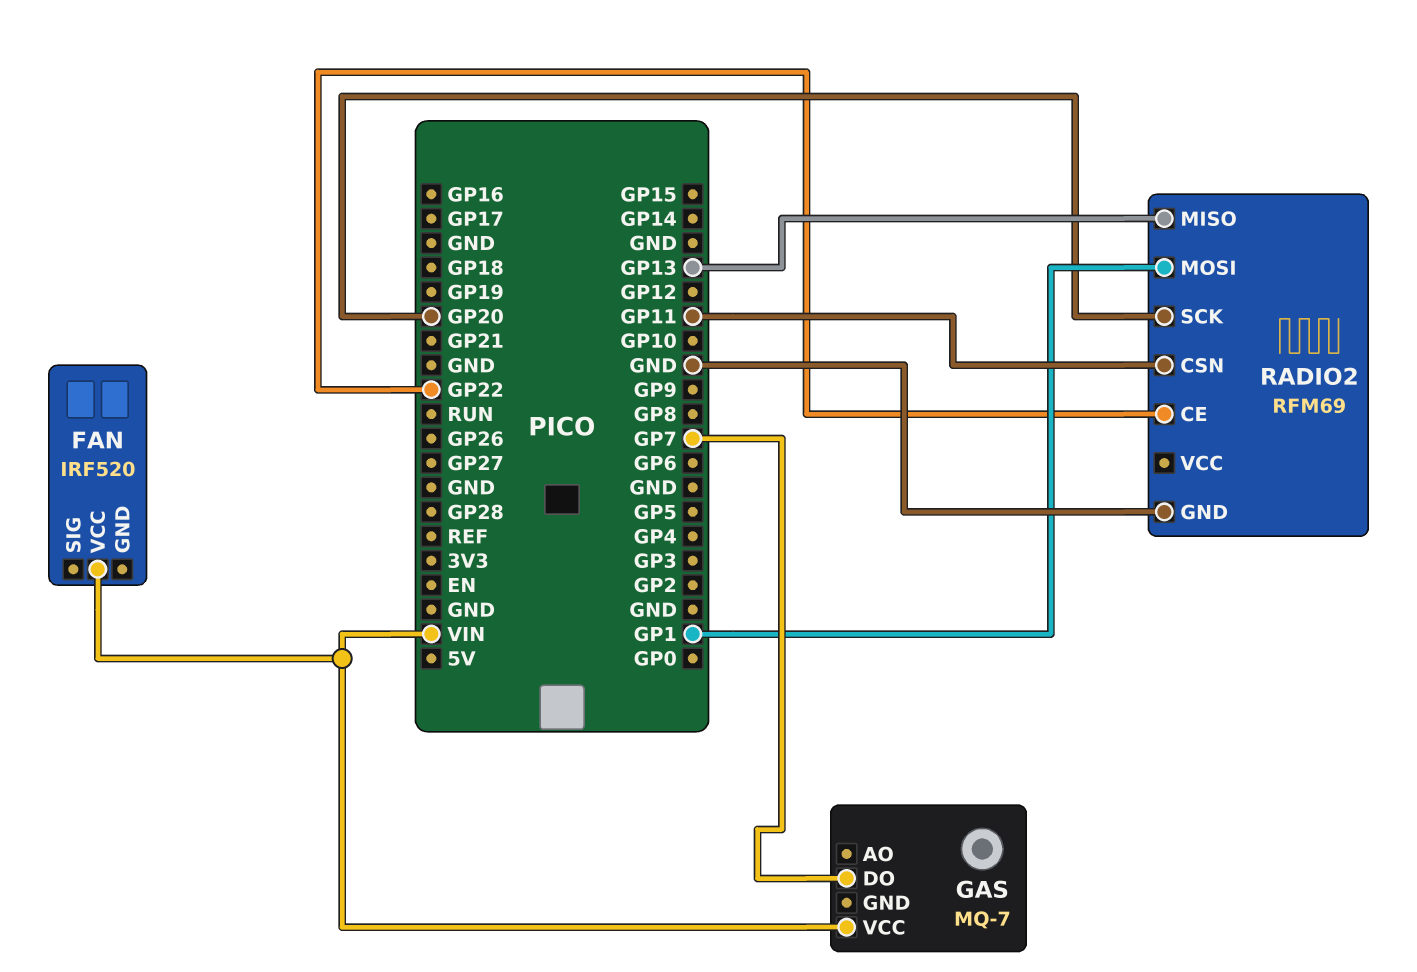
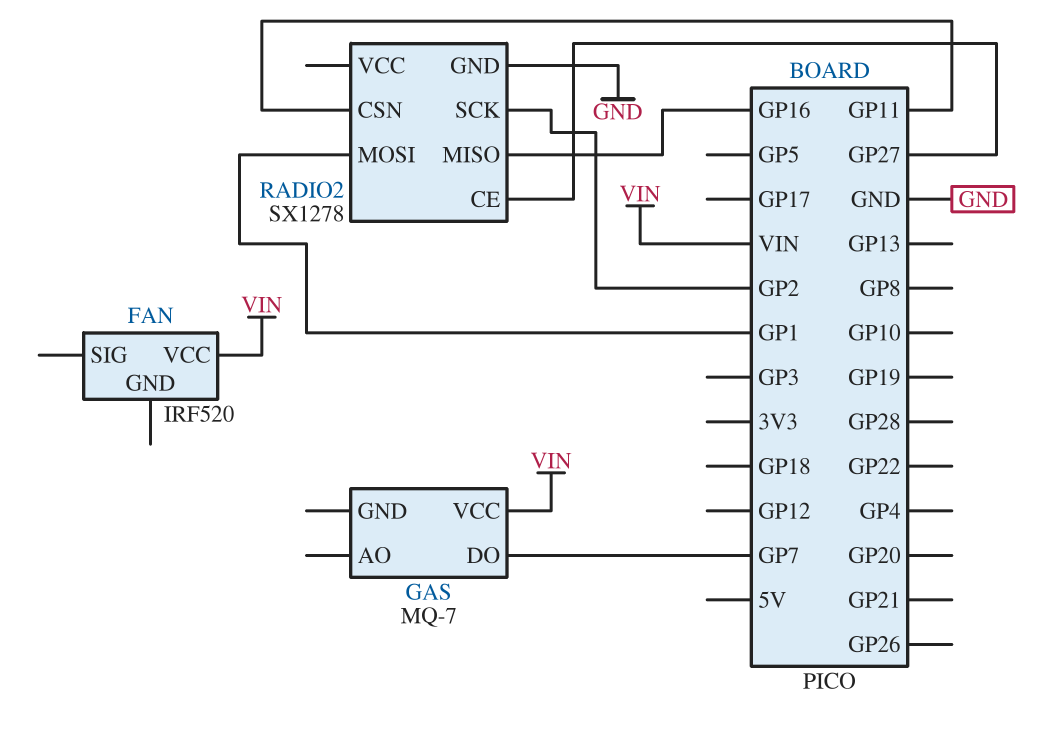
RADIO2: RFM69 -> SX1278
RADIO2 pin CE: GP22 -> GP27
RADIO2 pin MISO: GP13 -> GP16
RADIO2 pin SCK: GP20 -> GP2

